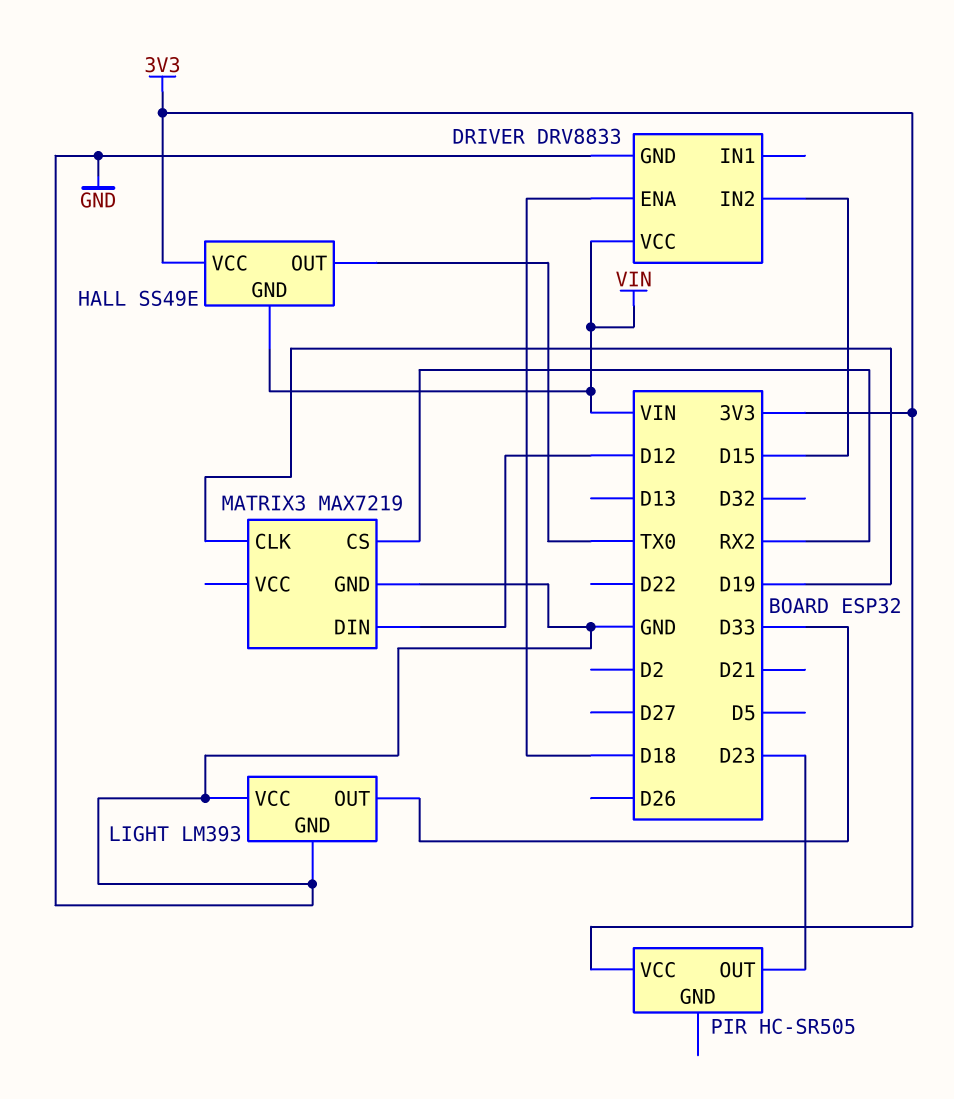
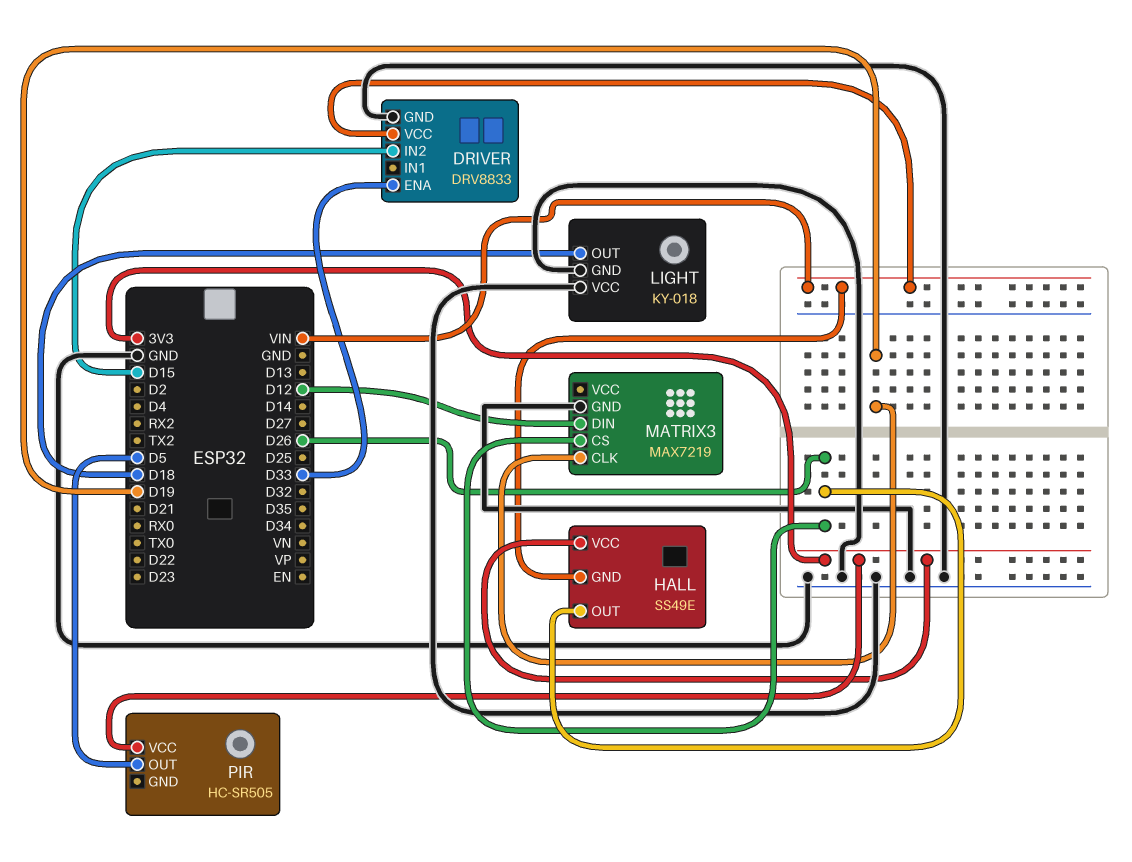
DRIVER pin ENA: D18 -> D33
HALL pin OUT: TX0 -> D26
LIGHT: LM393 -> KY-018
LIGHT pin OUT: D33 -> D18
MATRIX3 pin CS: RX2 -> D26
PIR pin OUT: D23 -> D5

